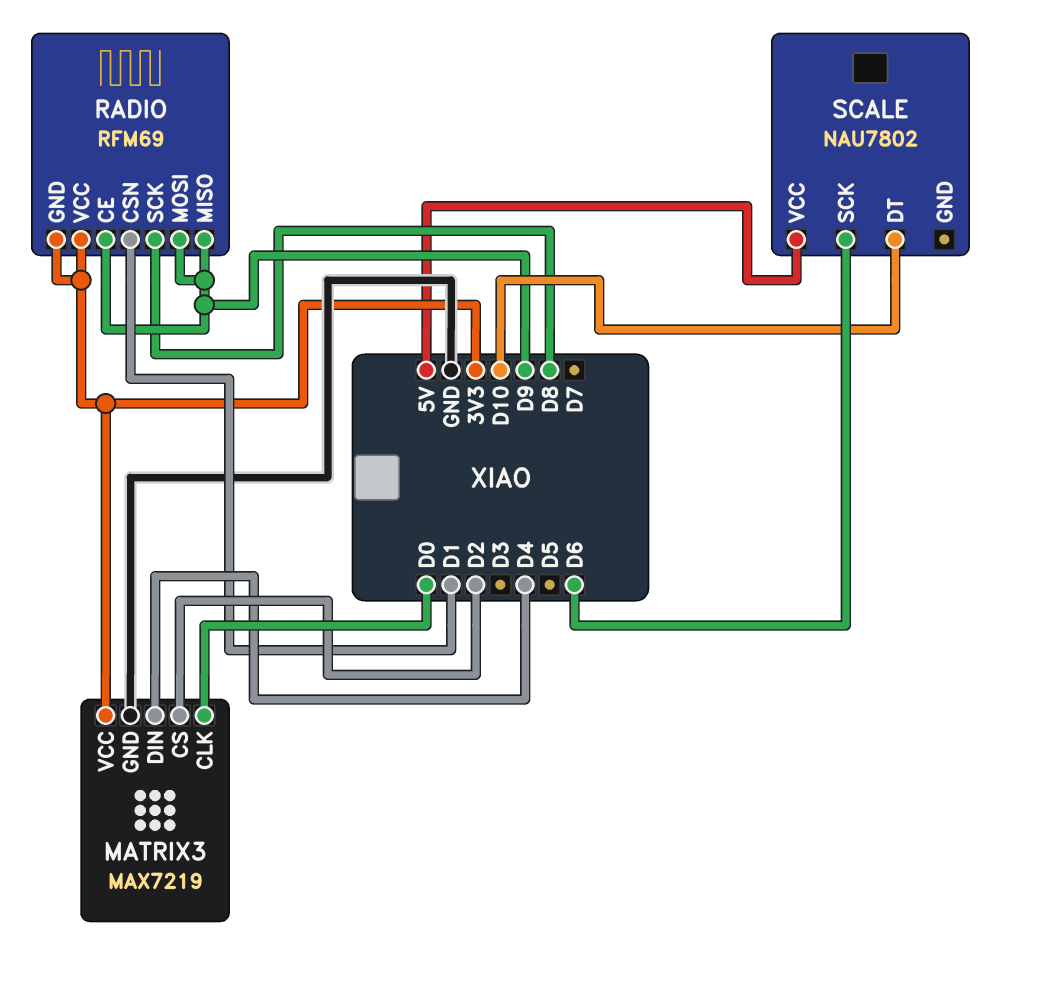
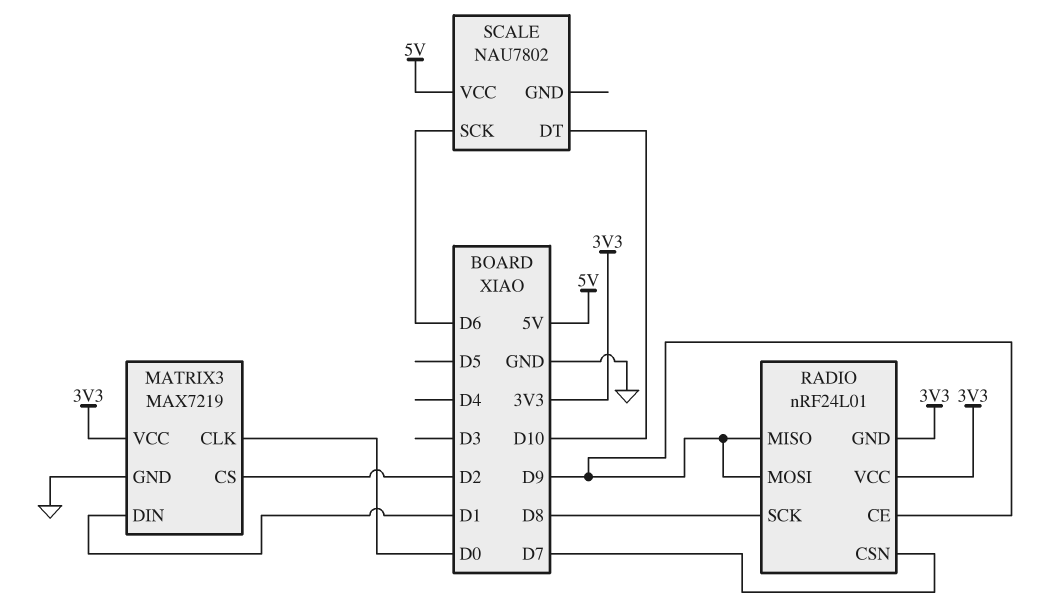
MATRIX3 pin DIN: D4 -> D1
RADIO: RFM69 -> nRF24L01
RADIO pin CSN: D1 -> D7

